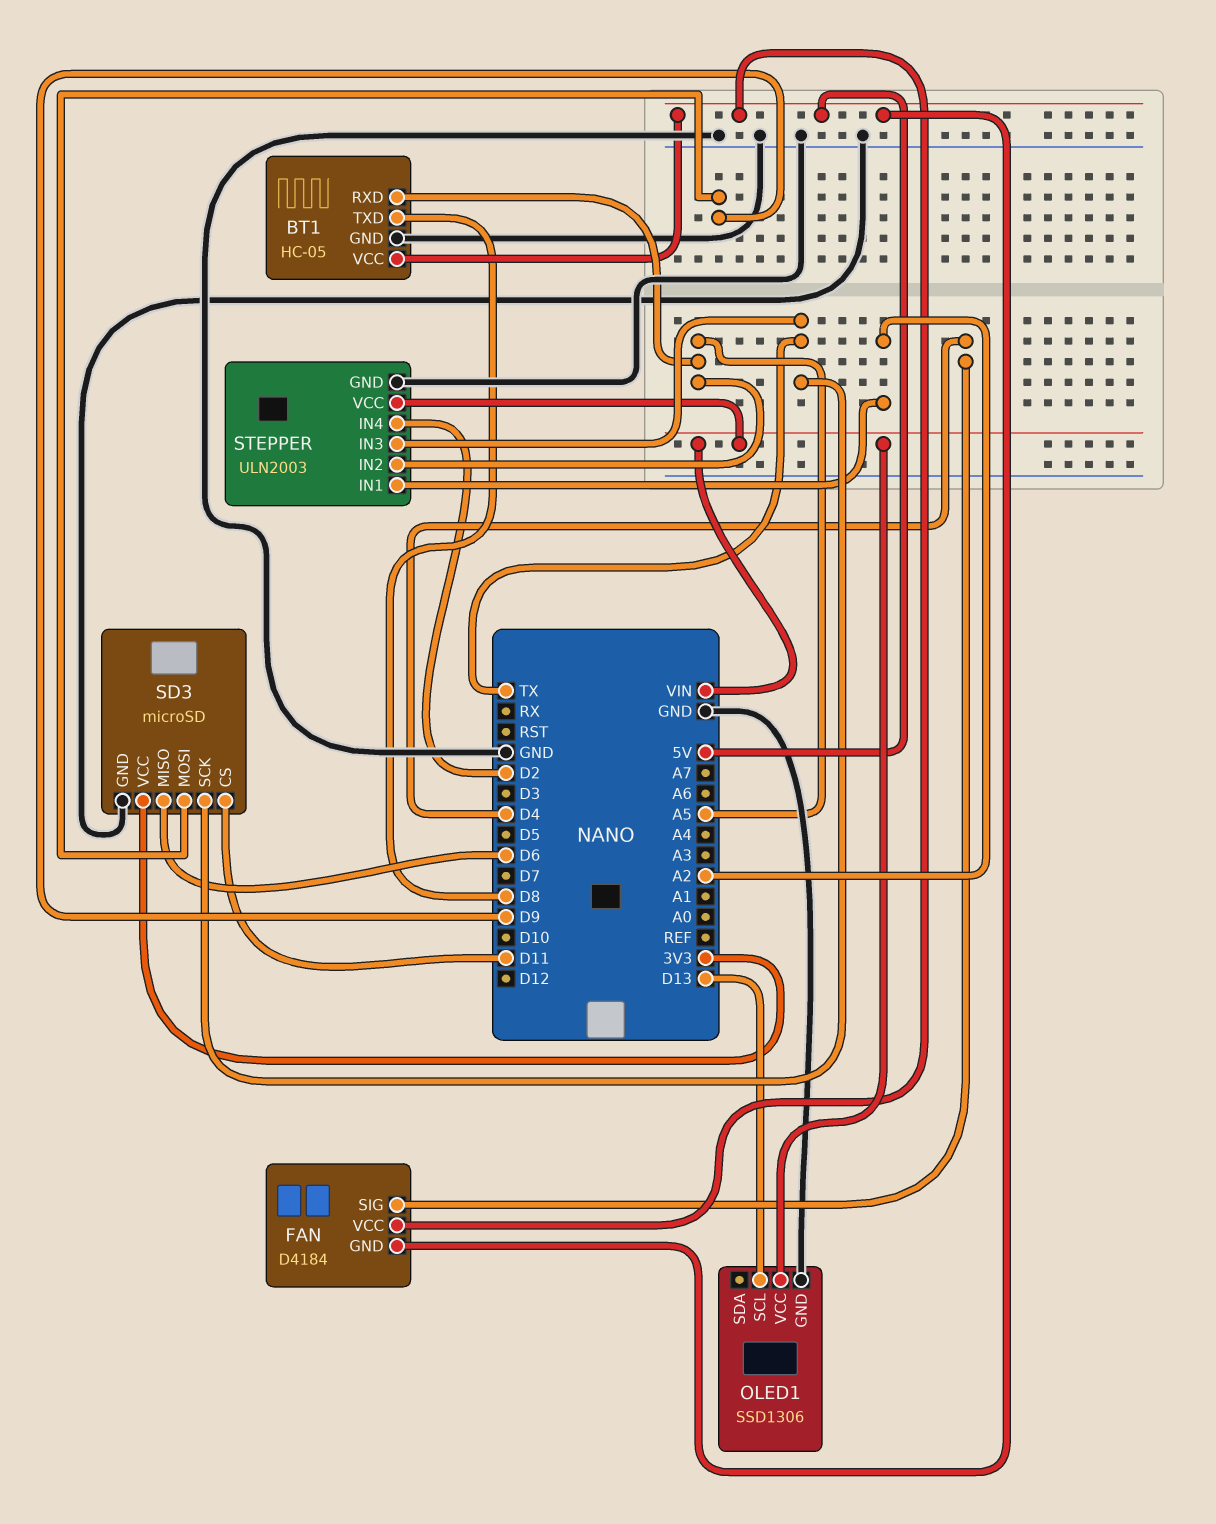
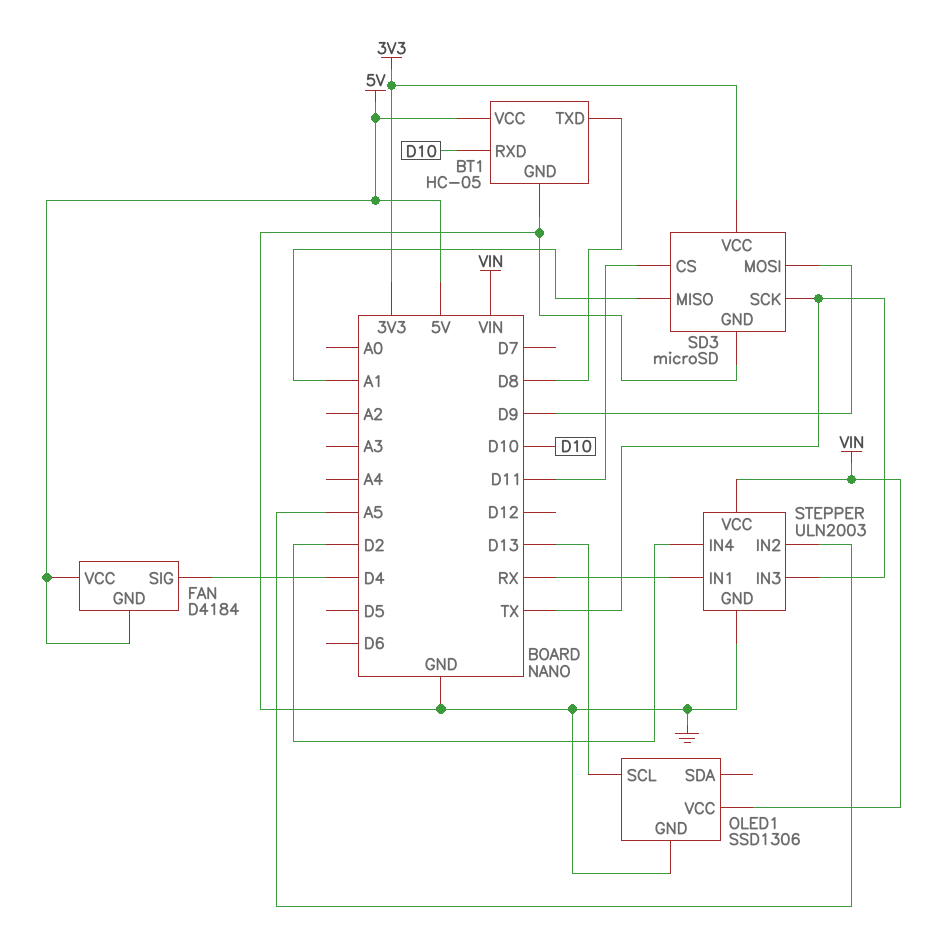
BT1 pin RXD: A5 -> D10
SD3 pin MISO: D6 -> A1
STEPPER pin IN1: A2 -> RX

